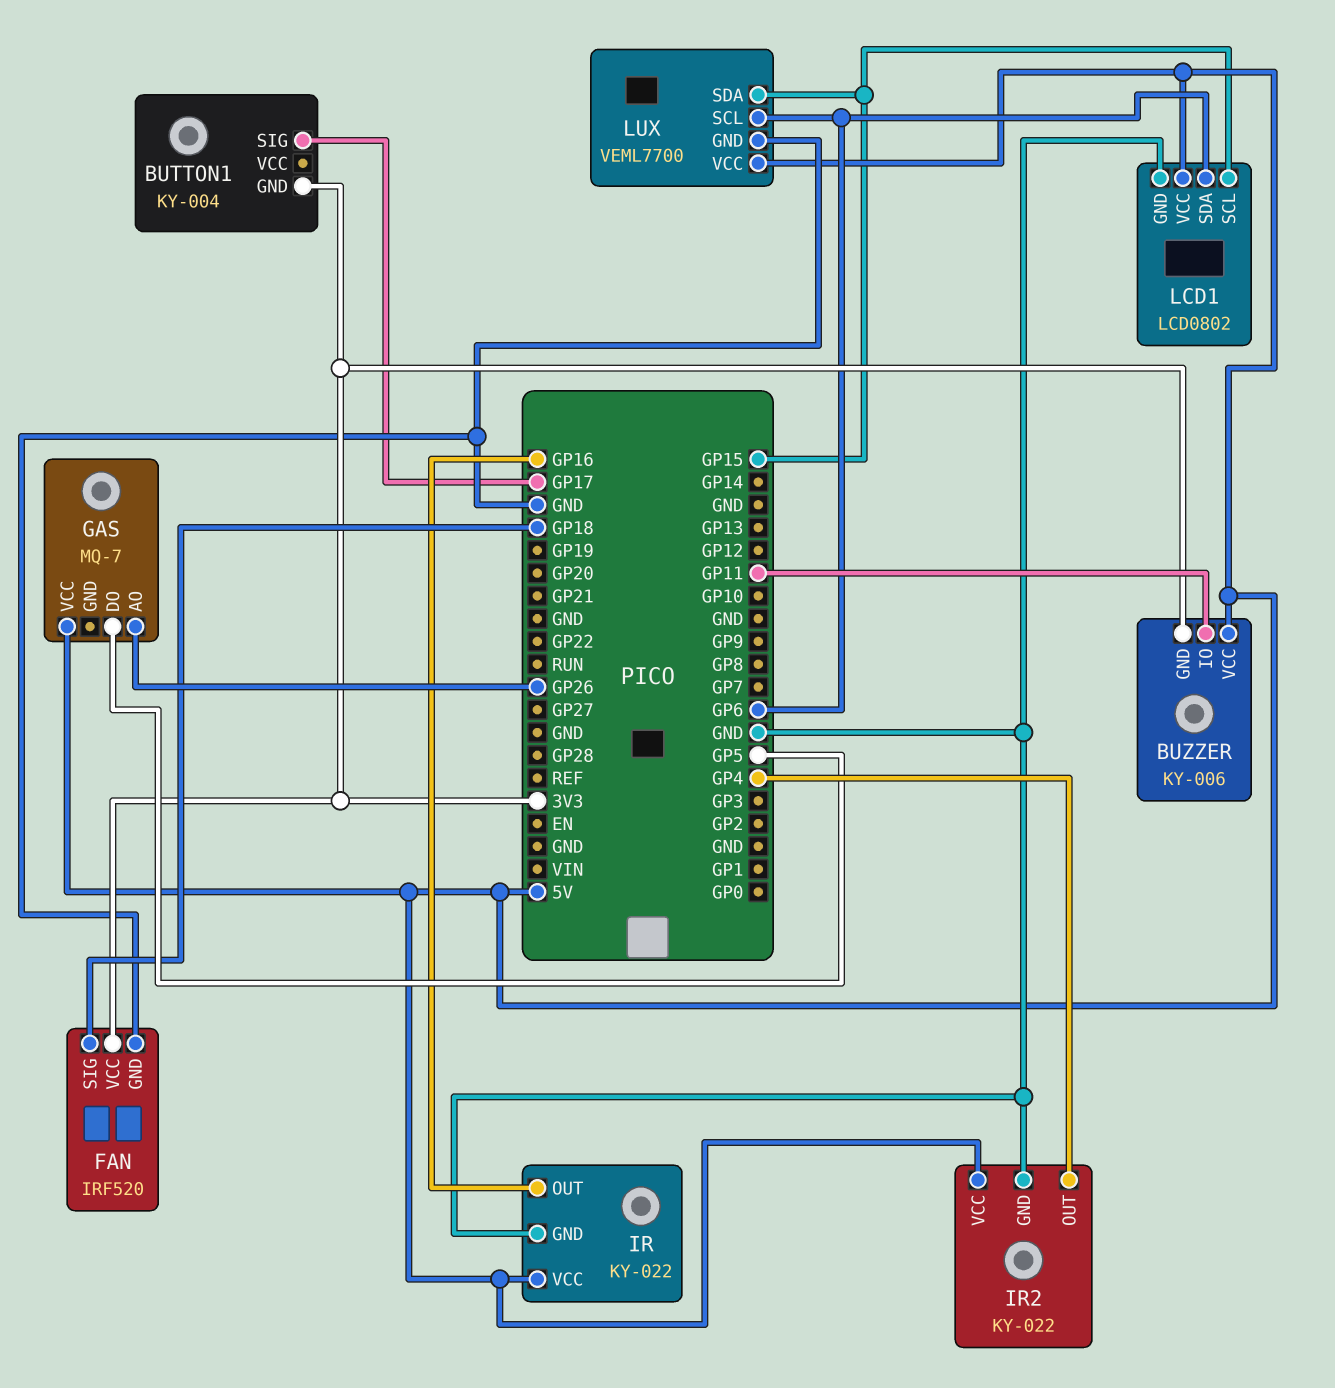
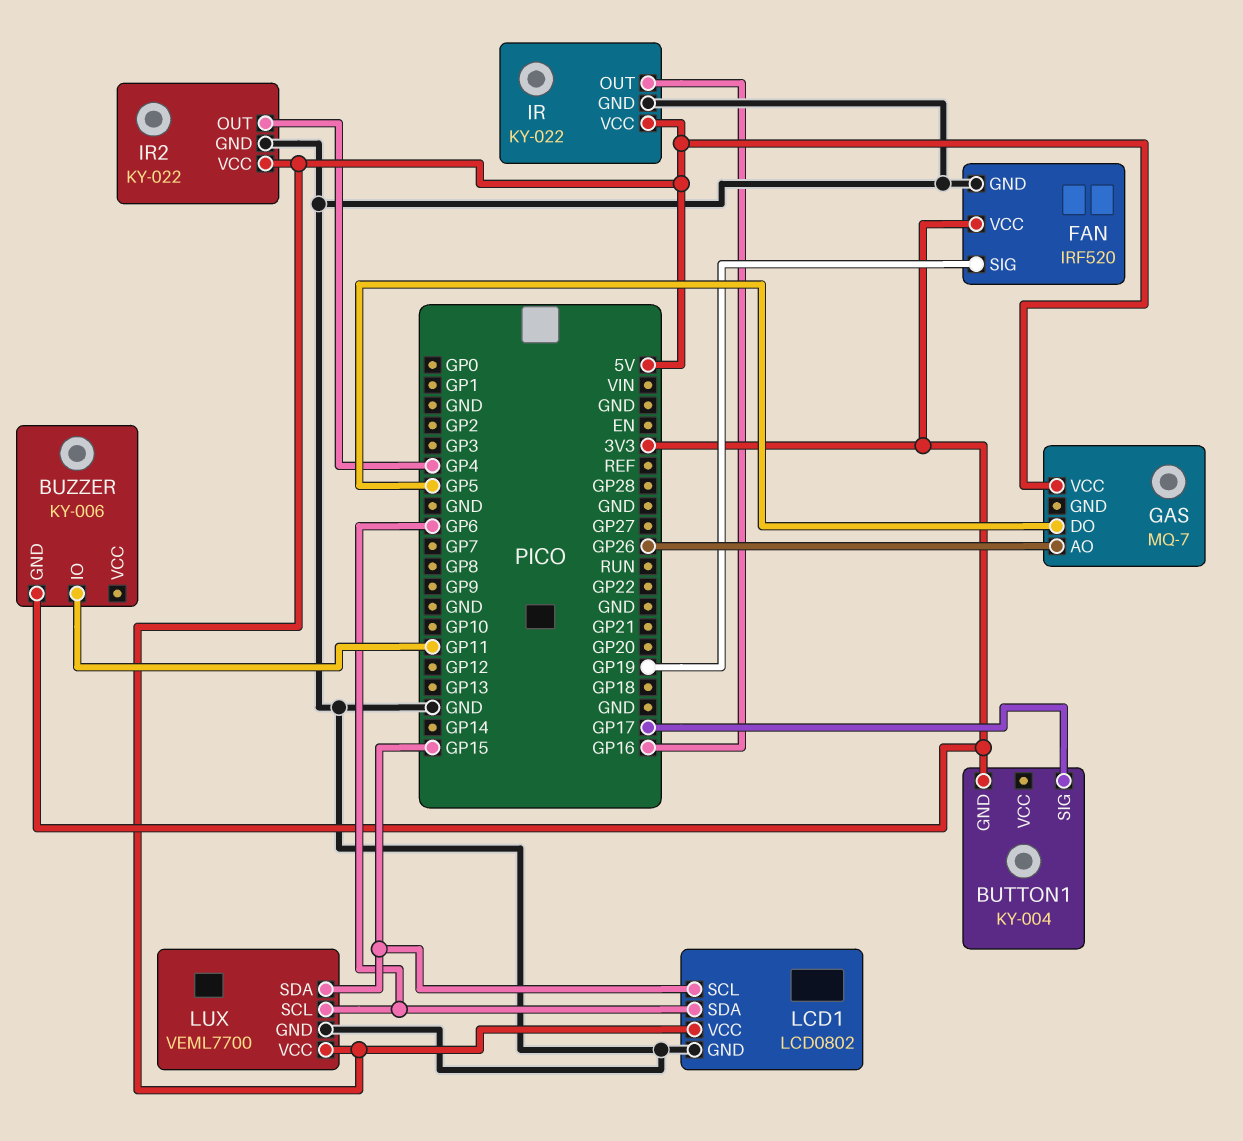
BUZZER pin VCC: 5V -> none
FAN pin SIG: GP18 -> GP19

